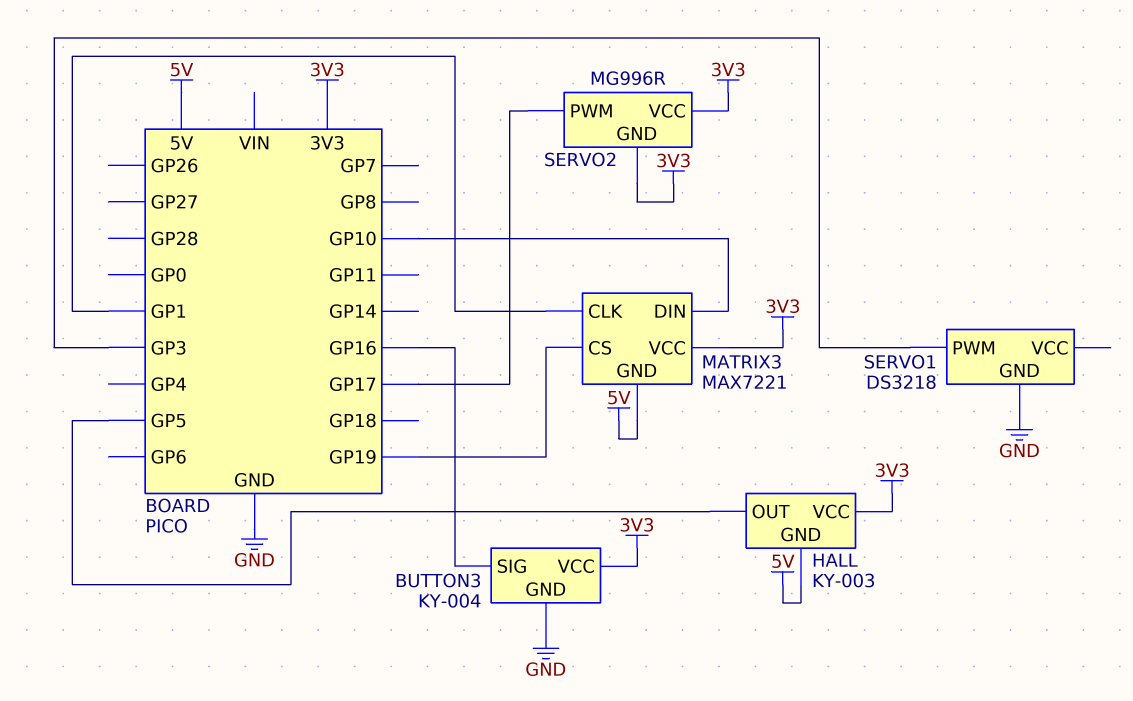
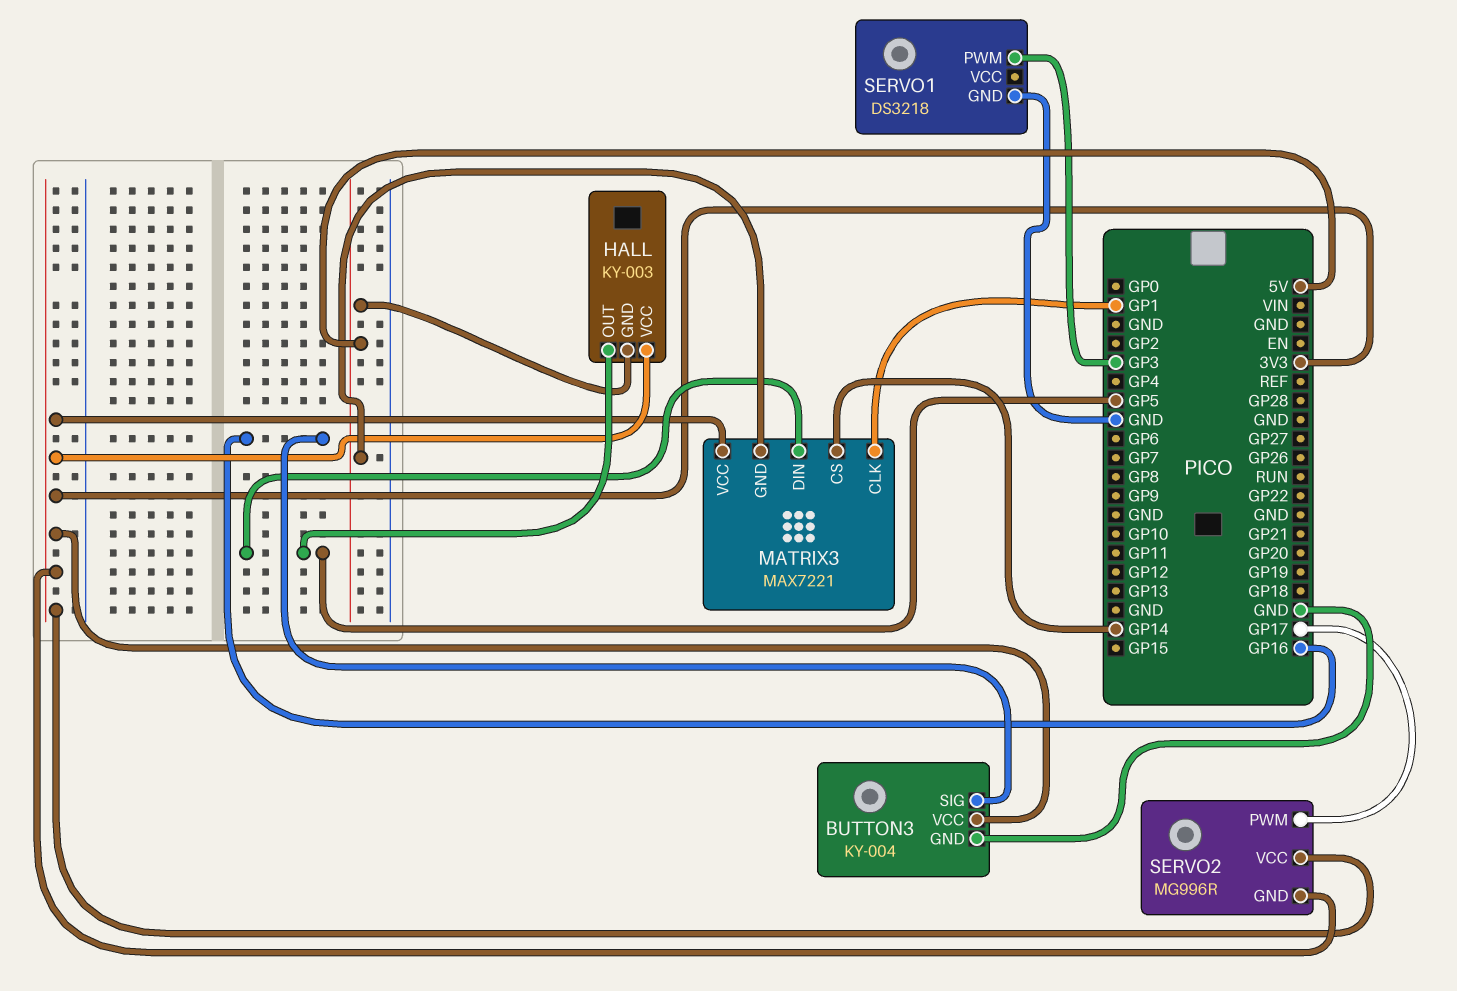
MATRIX3 pin CS: GP19 -> GP14
MATRIX3 pin DIN: GP10 -> GP5

